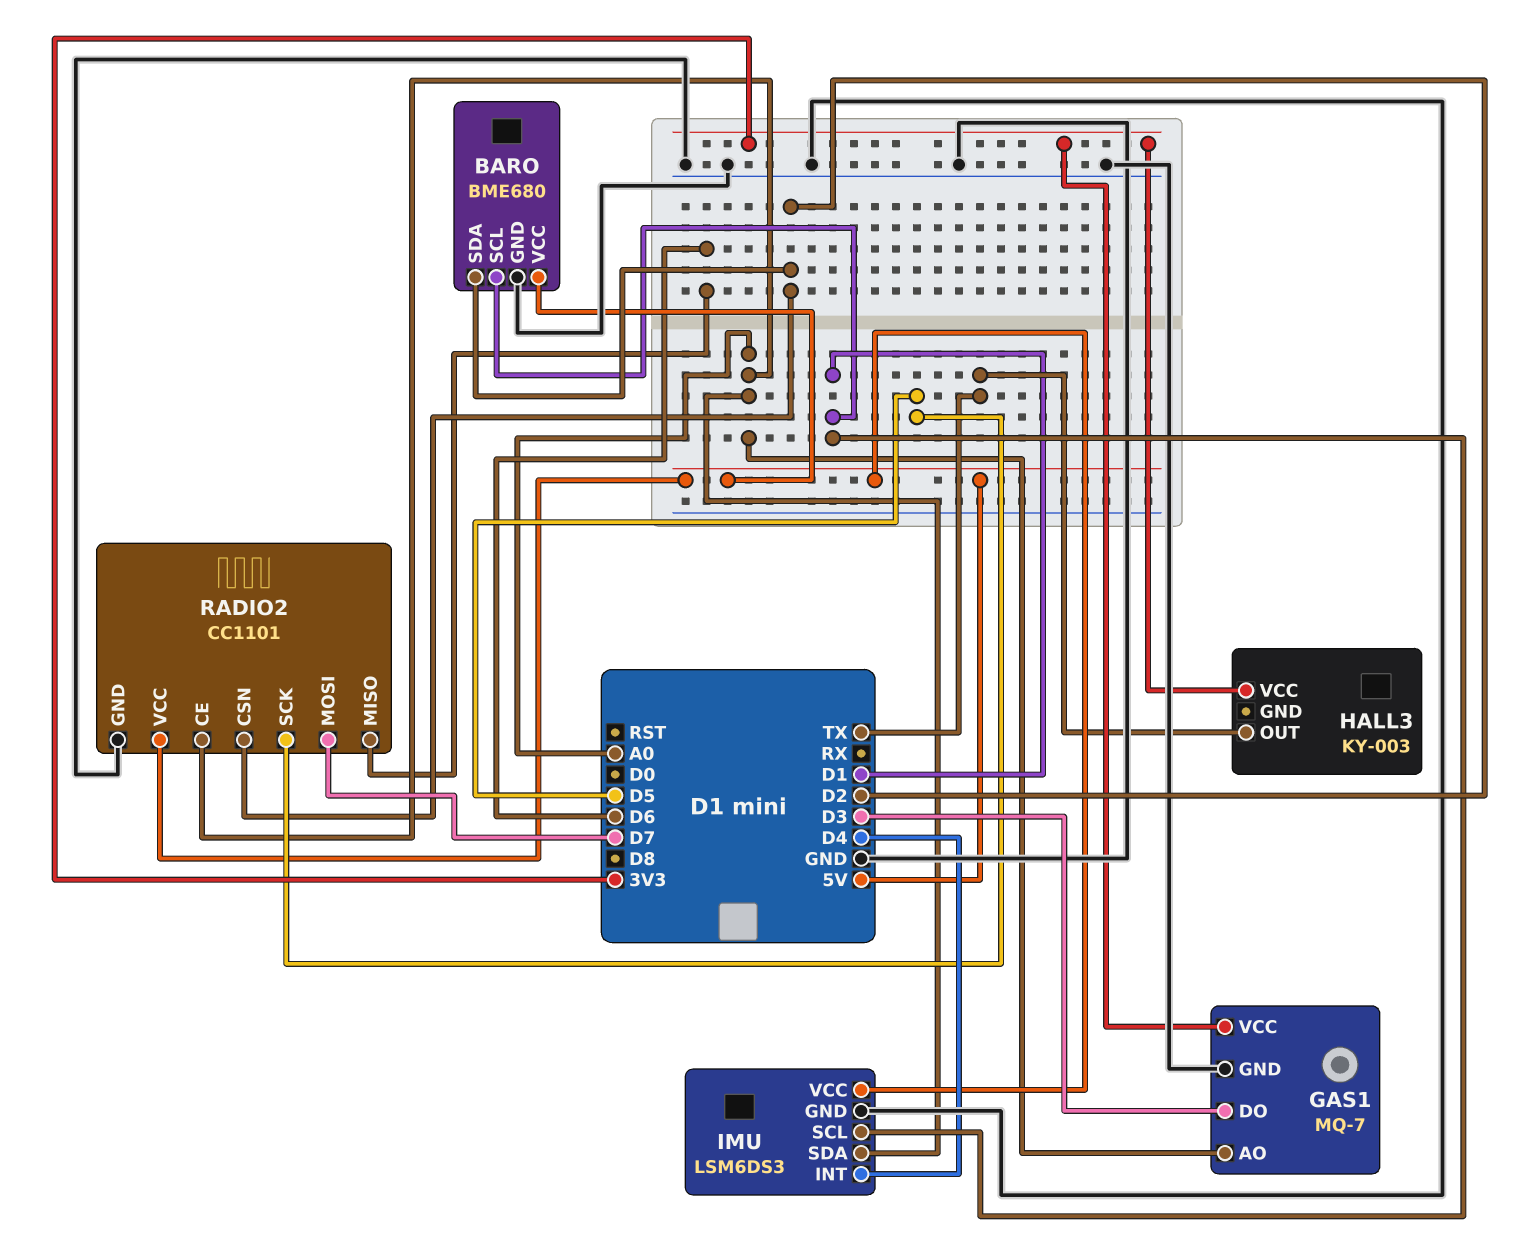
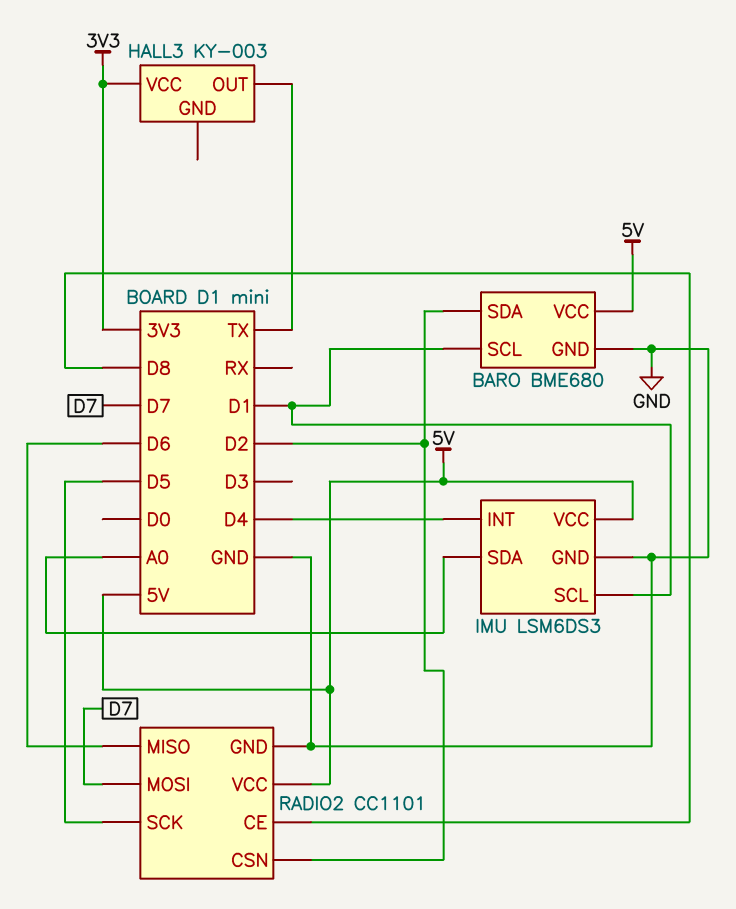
GAS1: MQ-7 -> none
GAS1 pin AO: A0 -> none
GAS1 pin DO: D3 -> none
GAS1 pin GND: GND -> none
GAS1 pin VCC: 3V3 -> none
RADIO2 pin CE: A0 -> D8

